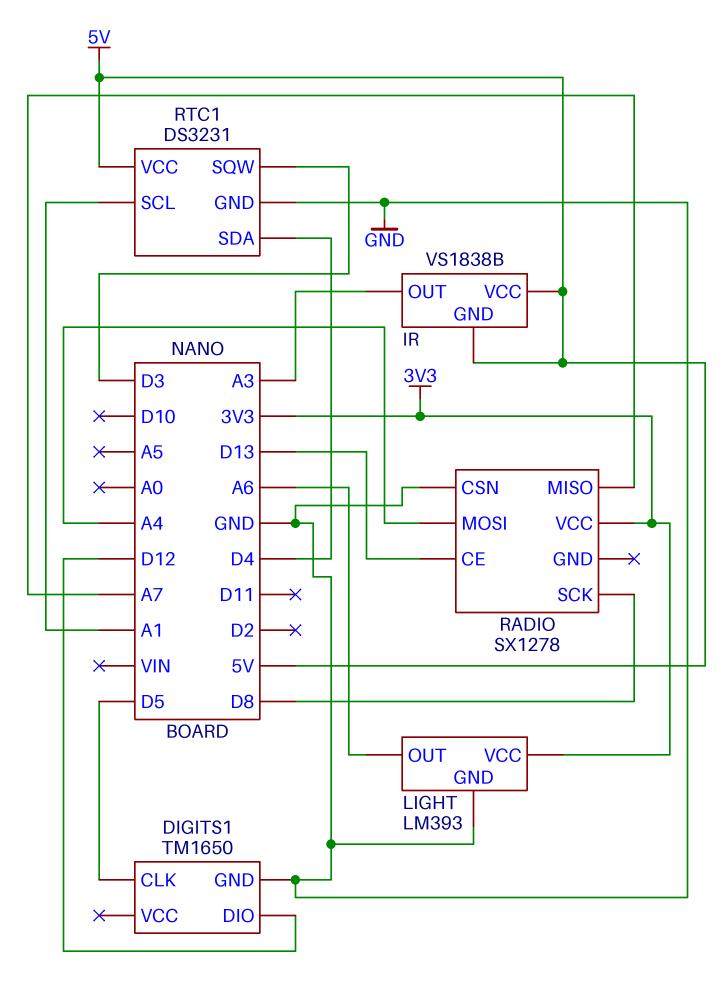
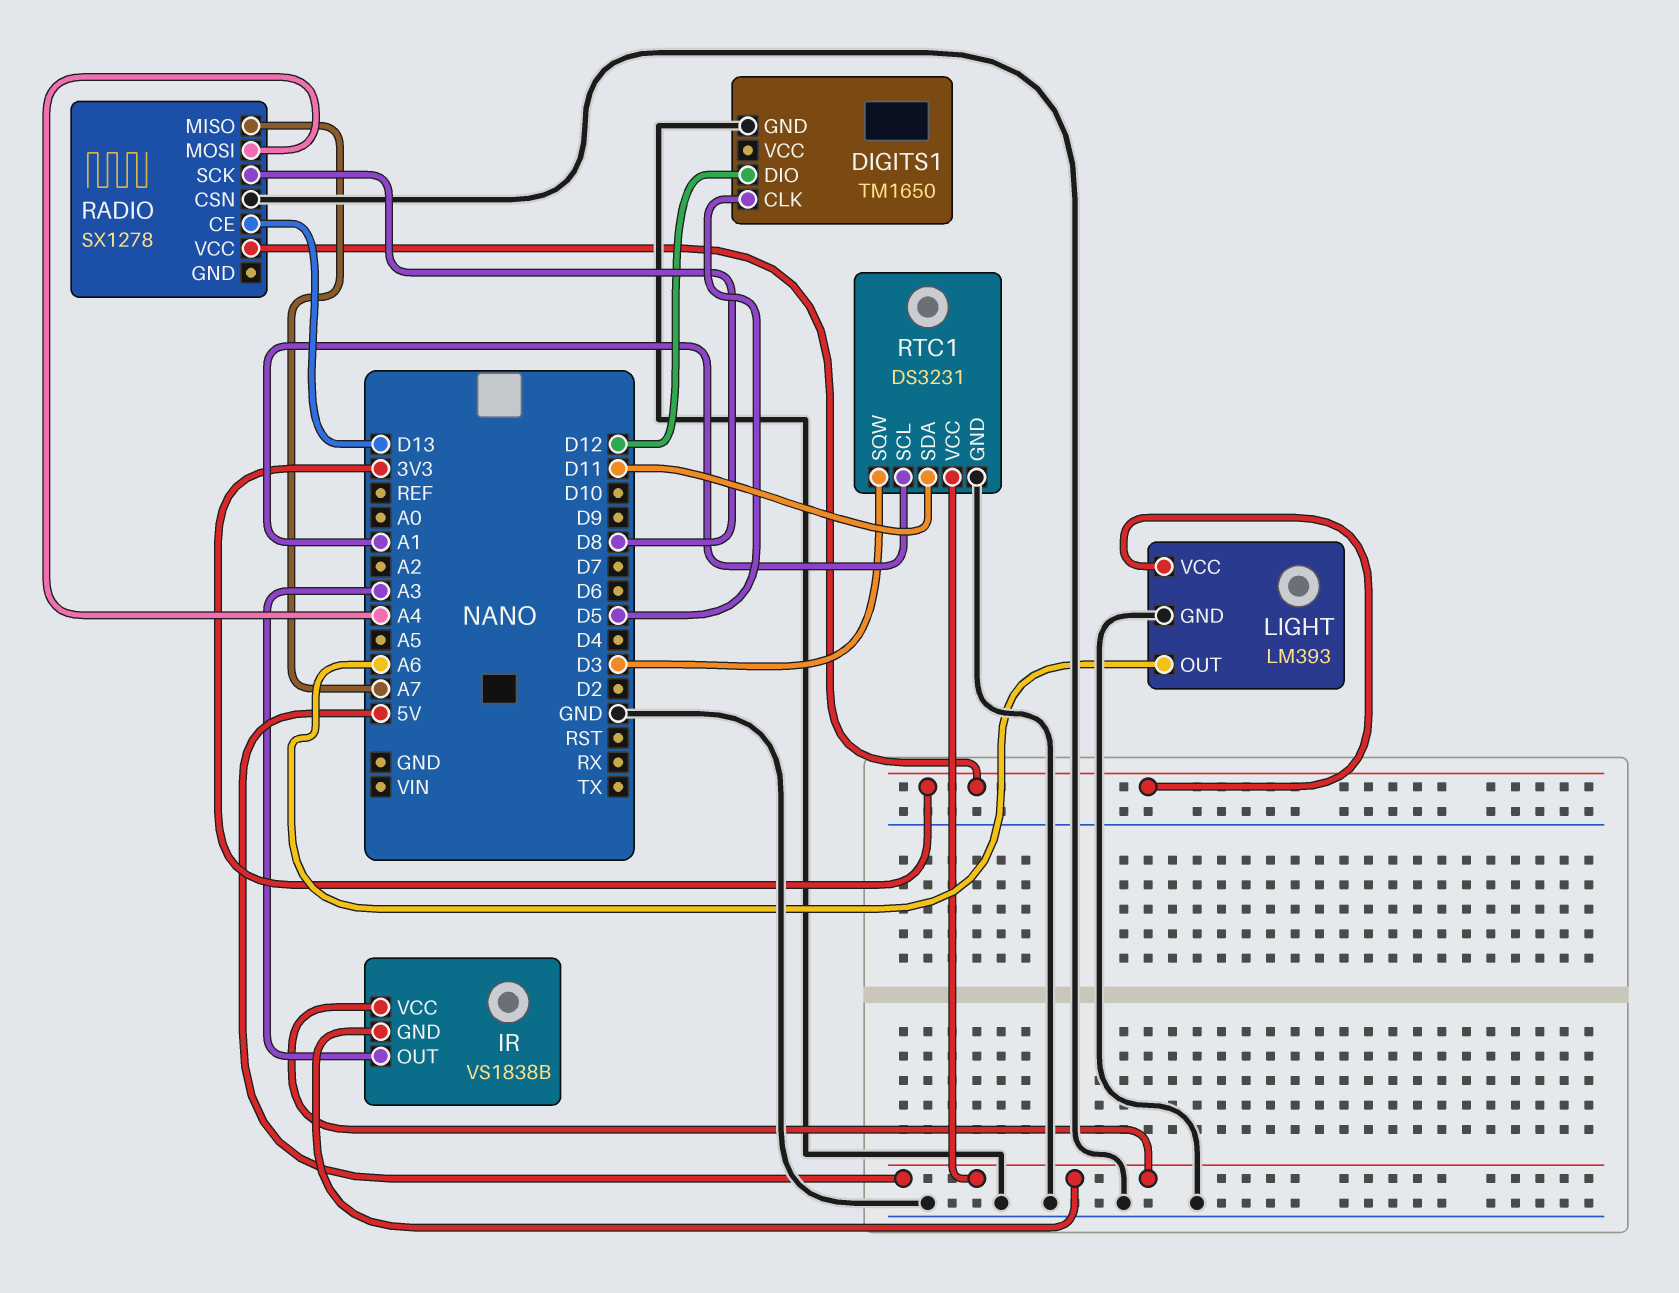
RTC1 pin SDA: D4 -> D11

